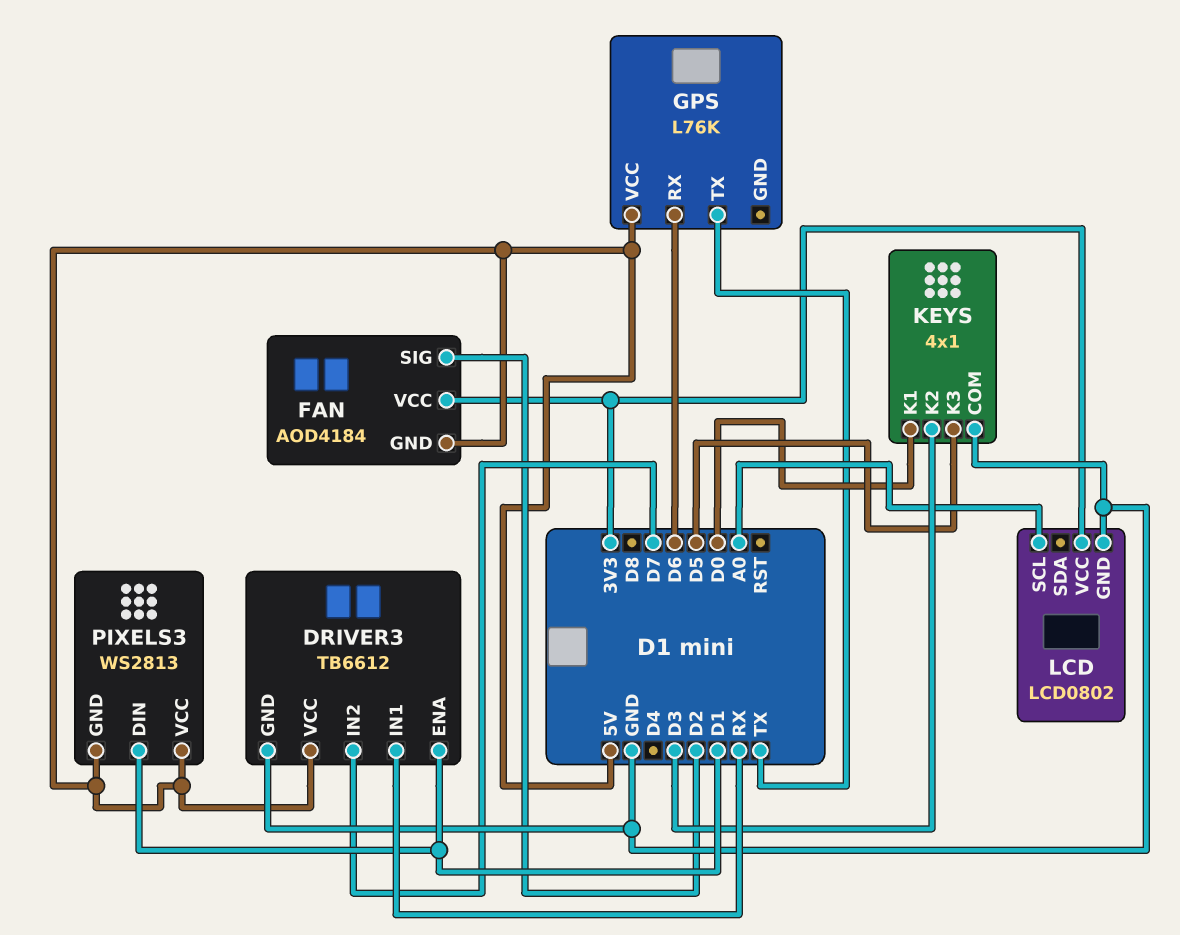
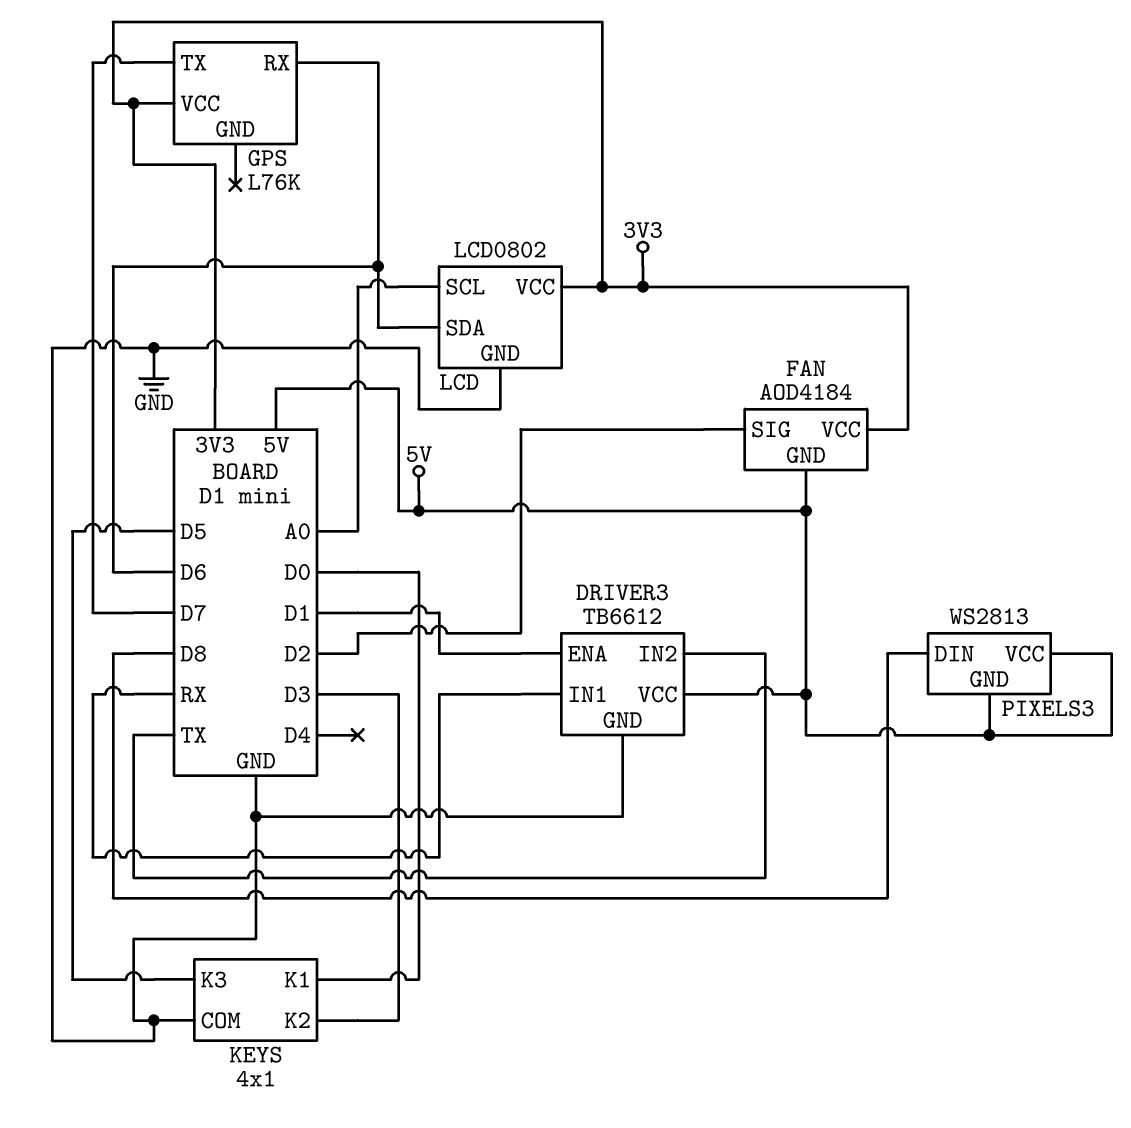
DRIVER3 pin IN2: D7 -> TX
GPS pin TX: TX -> D7
GPS pin VCC: 5V -> 3V3
LCD pin SDA: none -> D6
PIXELS3 pin DIN: D1 -> D8

